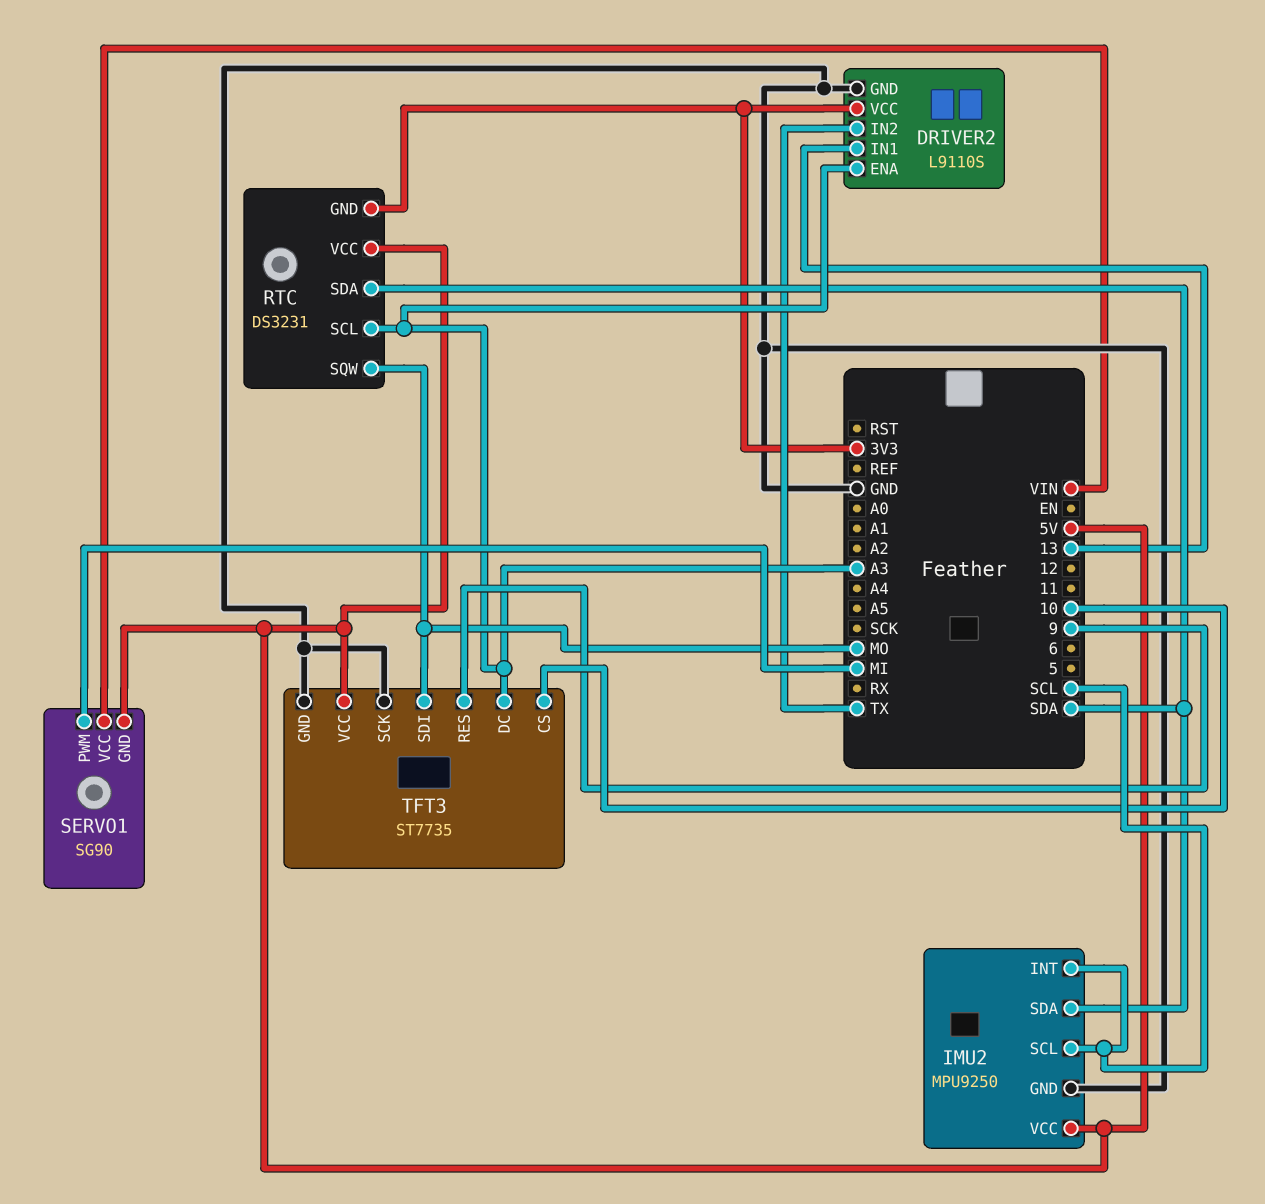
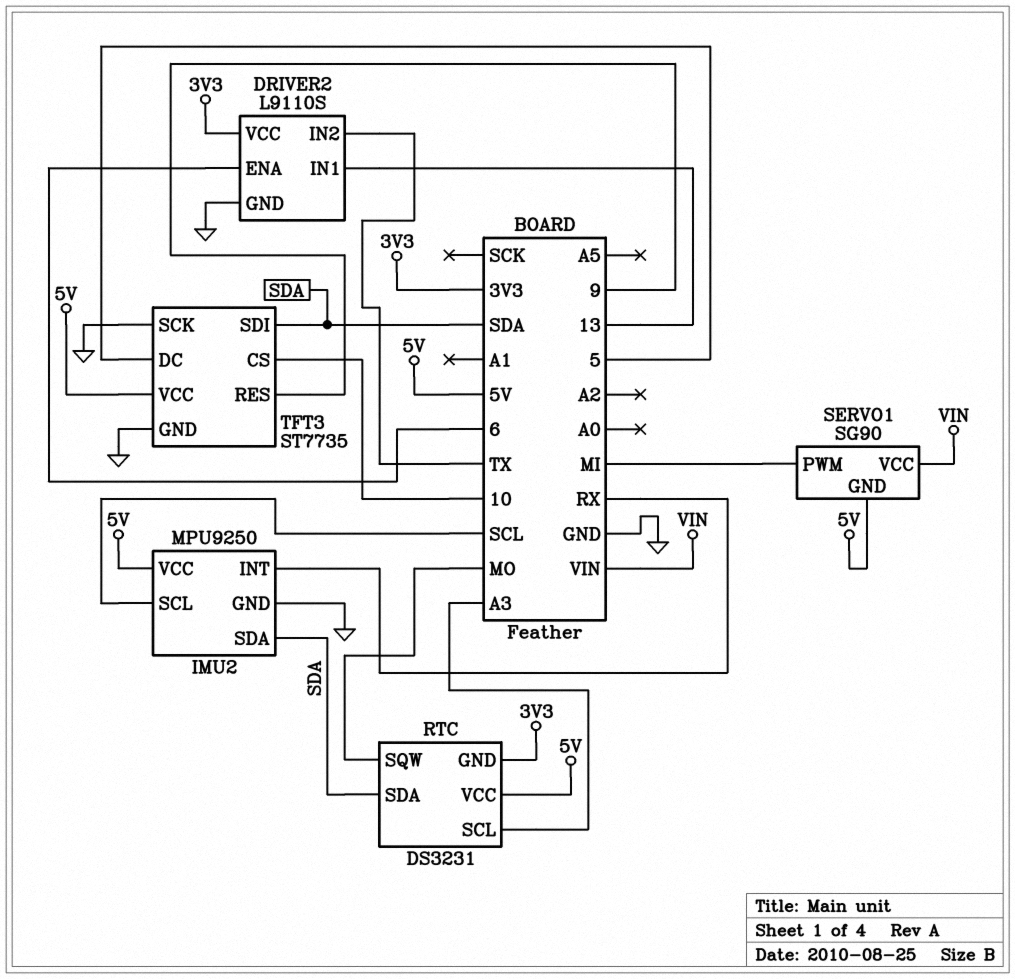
DRIVER2 pin ENA: A3 -> 6
IMU2 pin INT: SCL -> RX
TFT3 pin DC: A3 -> 5
TFT3 pin SDI: MO -> SDA

